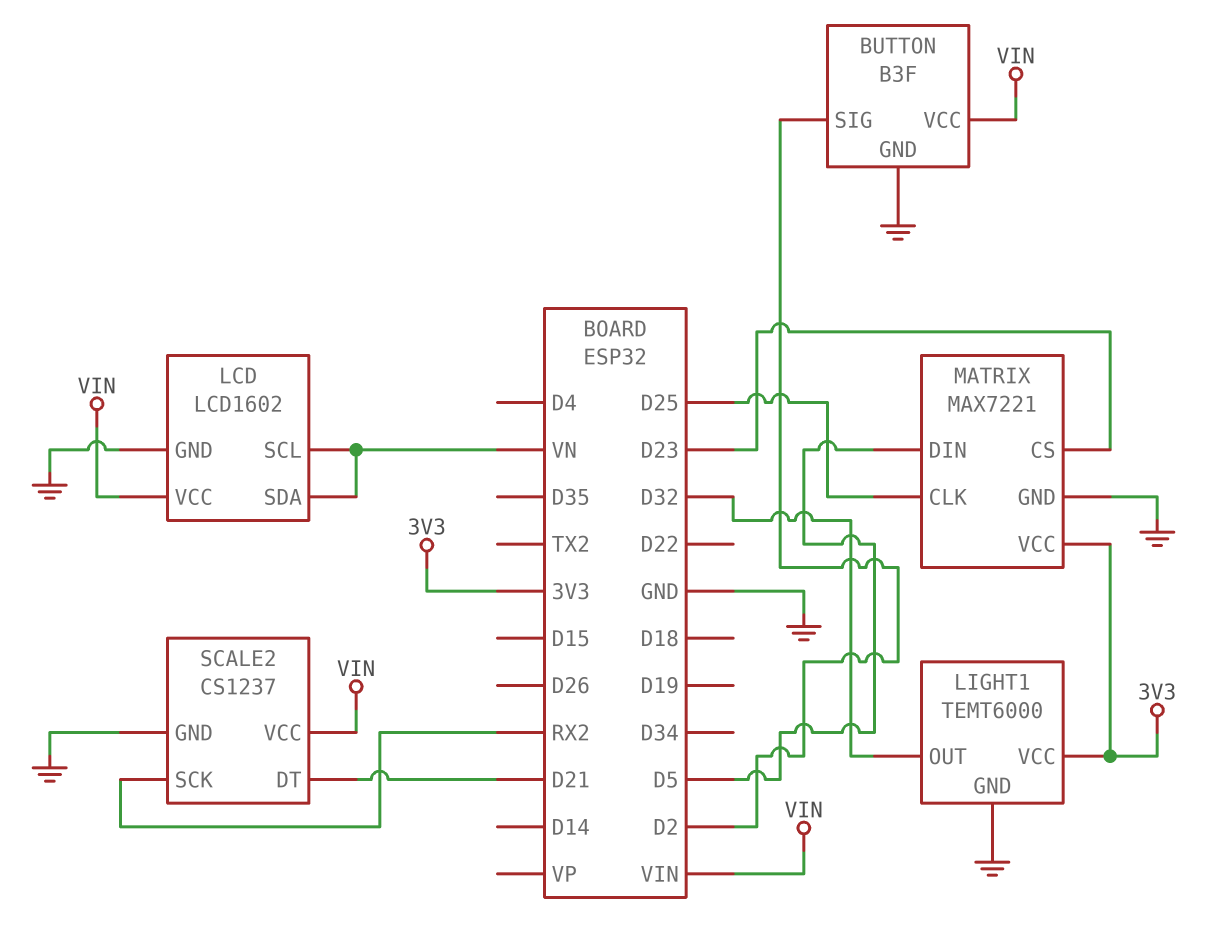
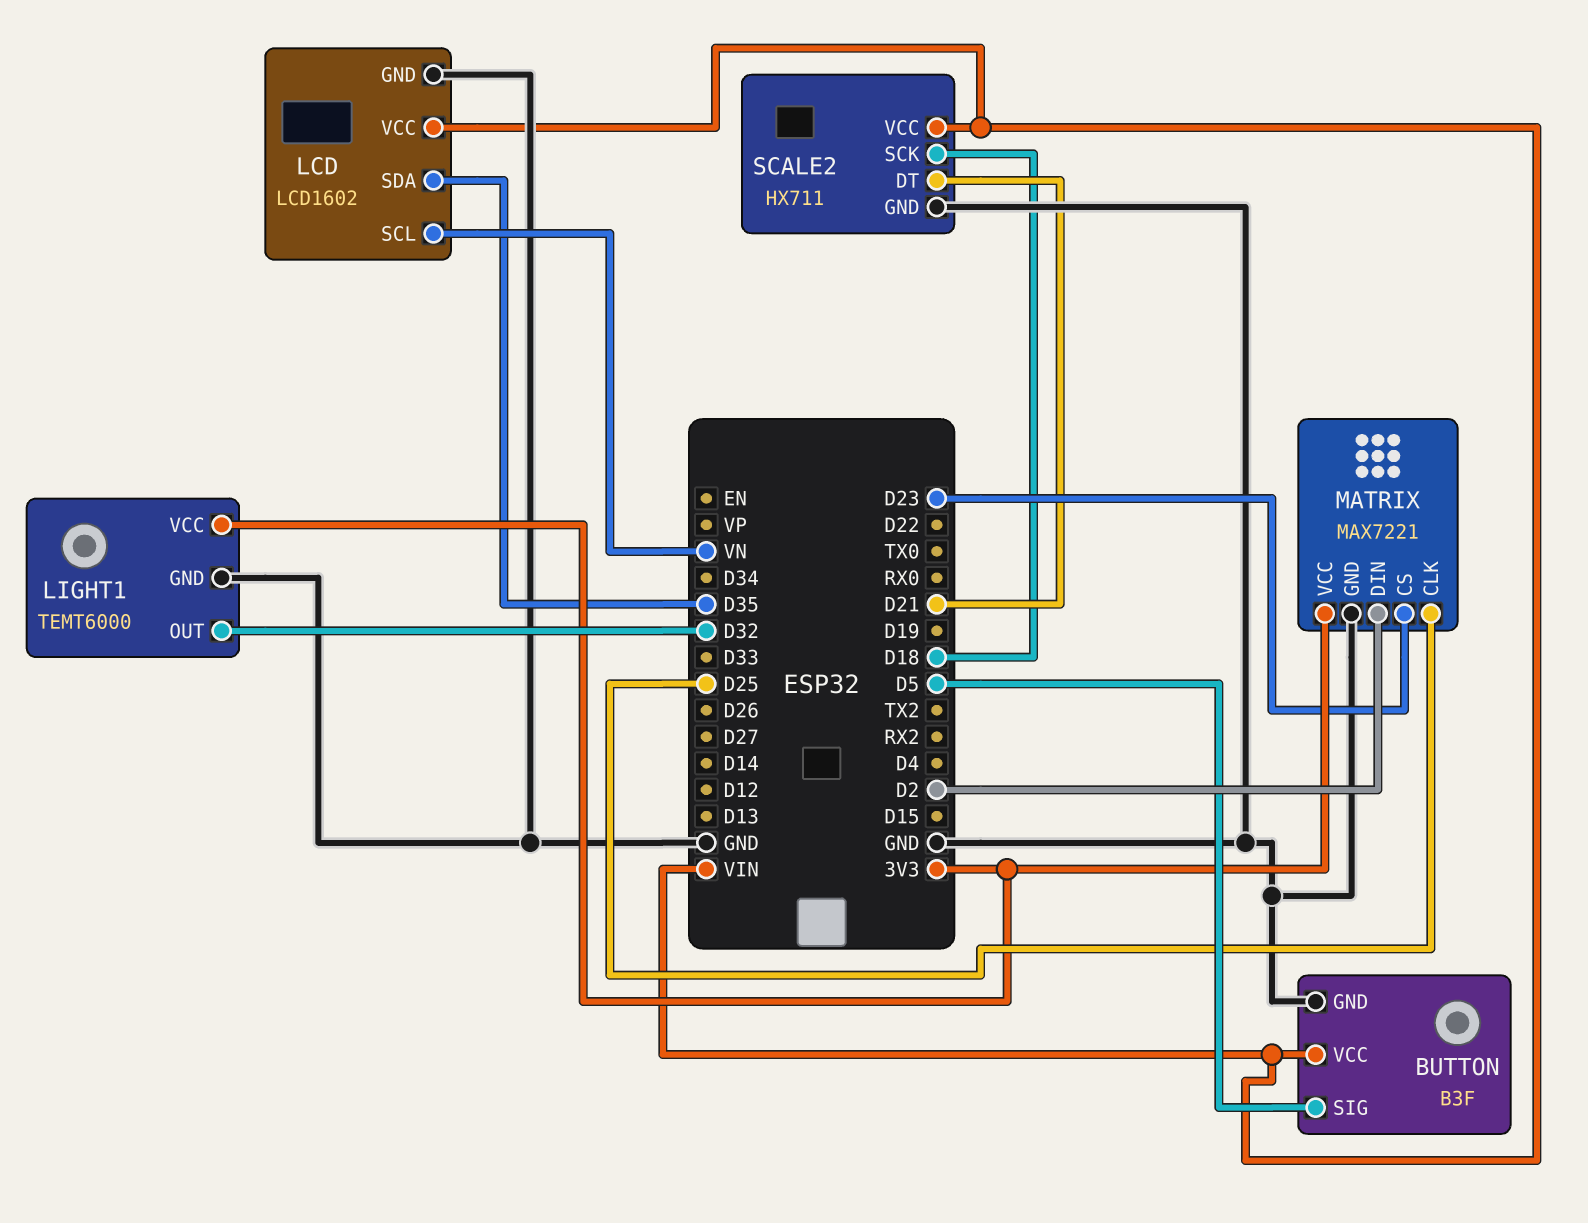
BUTTON pin SIG: D2 -> D5
LCD pin SDA: VN -> D35
MATRIX pin DIN: D5 -> D2
SCALE2: CS1237 -> HX711
SCALE2 pin SCK: RX2 -> D18

